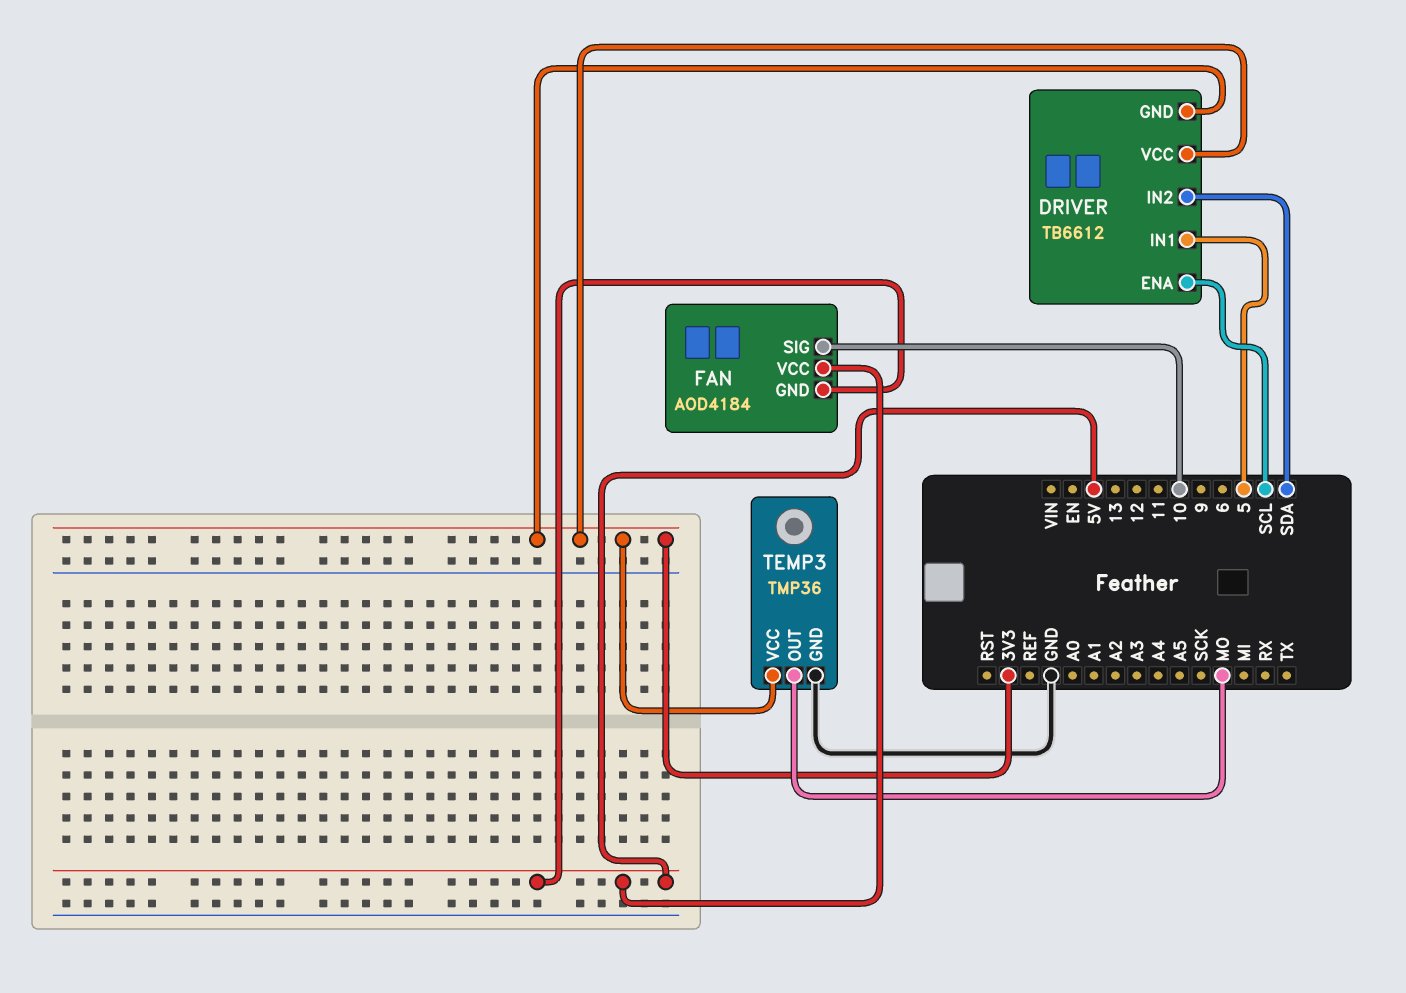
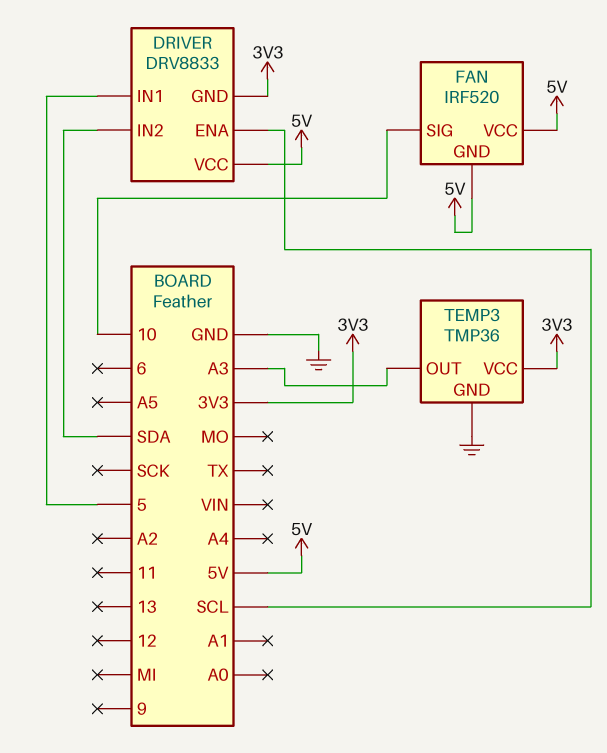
DRIVER: TB6612 -> DRV8833
DRIVER pin VCC: 3V3 -> 5V
FAN: AOD4184 -> IRF520
TEMP3 pin OUT: MO -> A3

